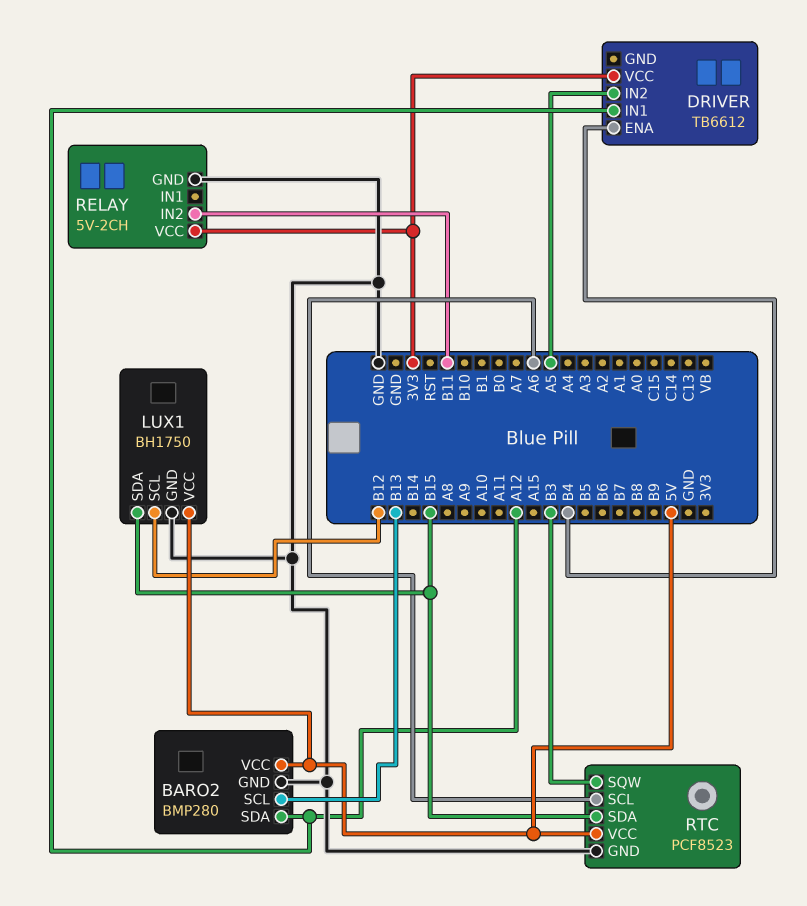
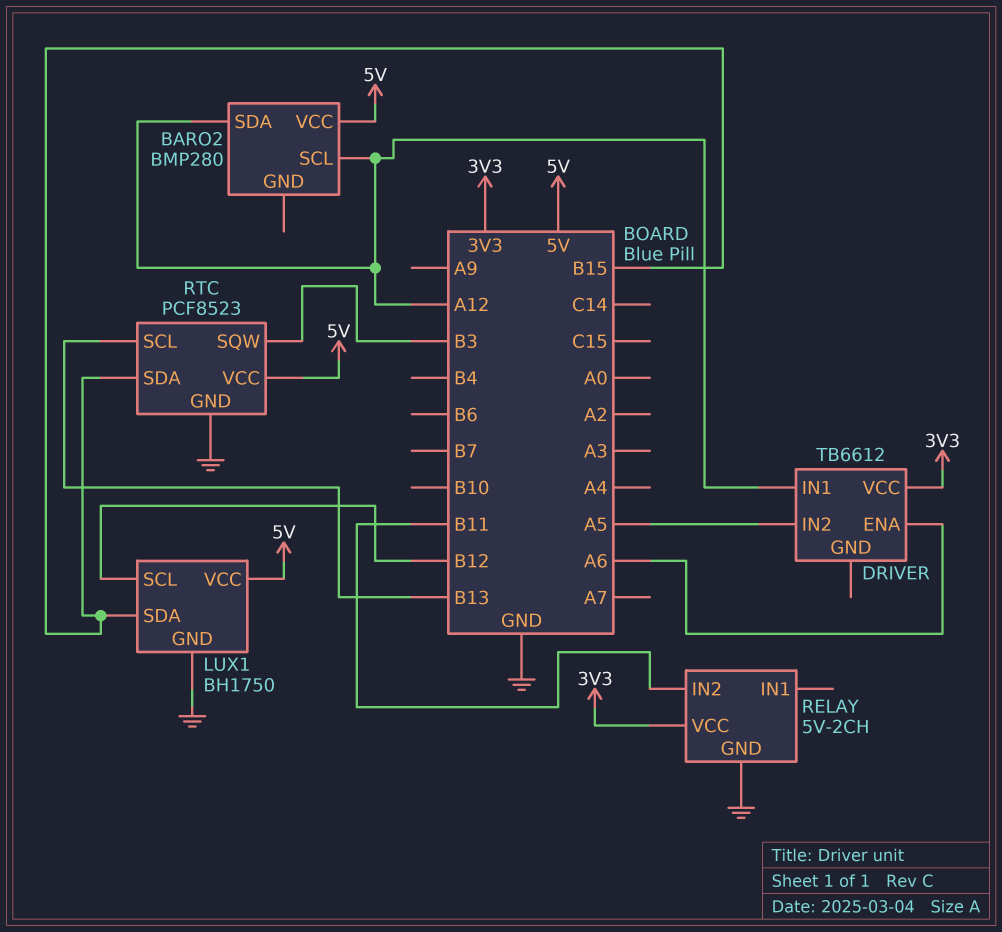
BARO2 pin GND: GND -> none
BARO2 pin SCL: B13 -> A12
DRIVER pin ENA: B4 -> A6
RTC pin SCL: A6 -> B13

